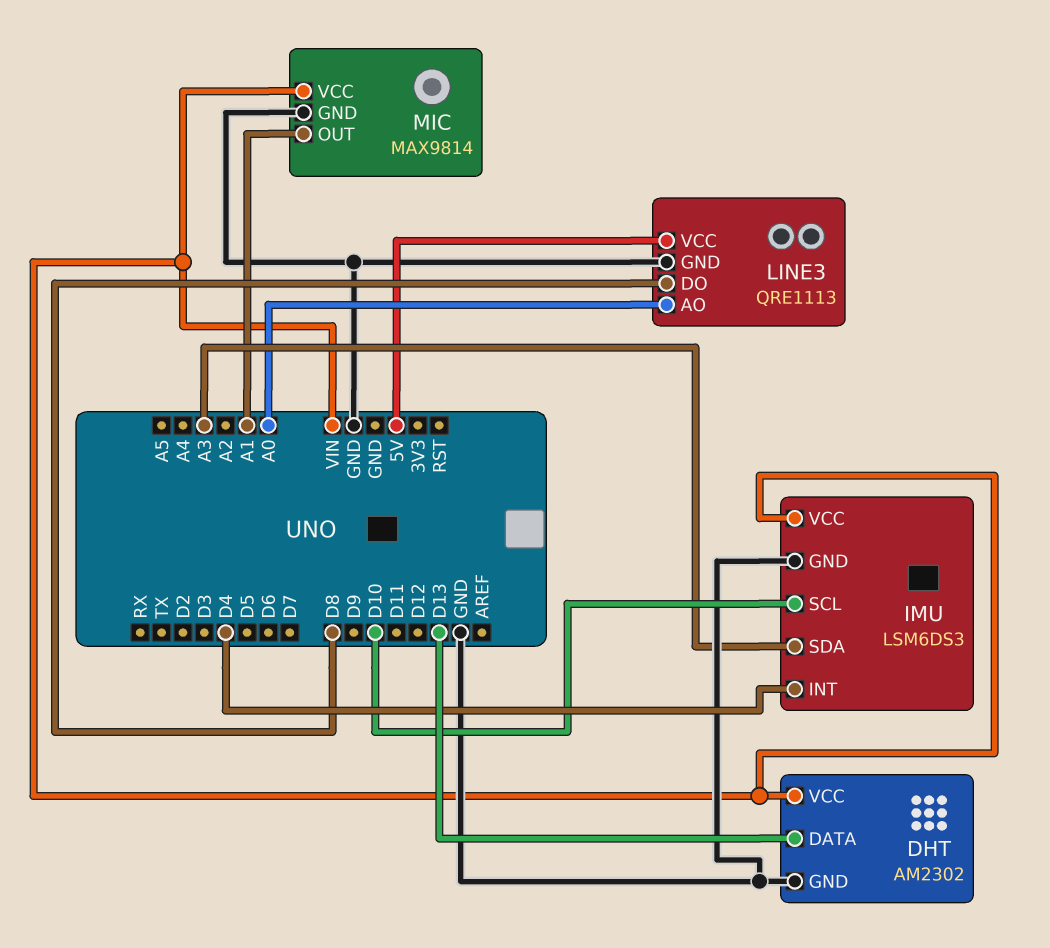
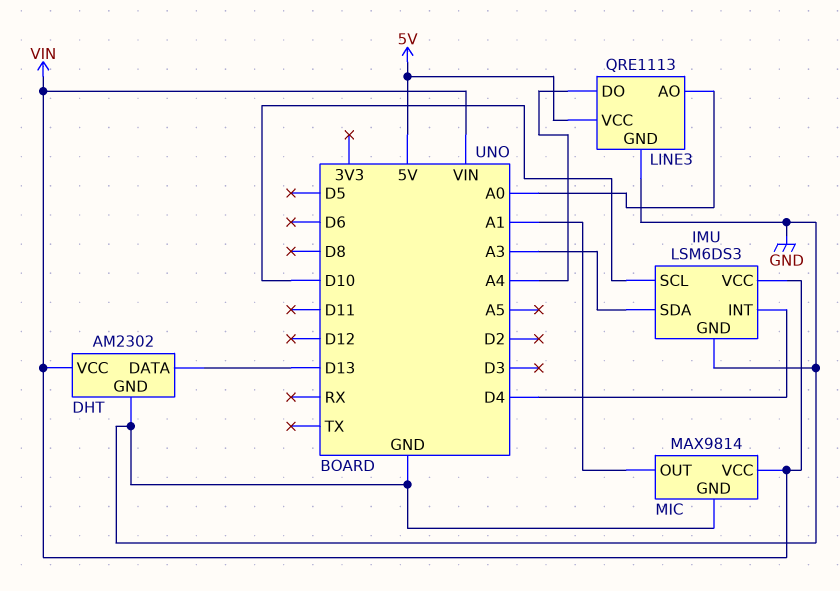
LINE3 pin DO: D8 -> A4

